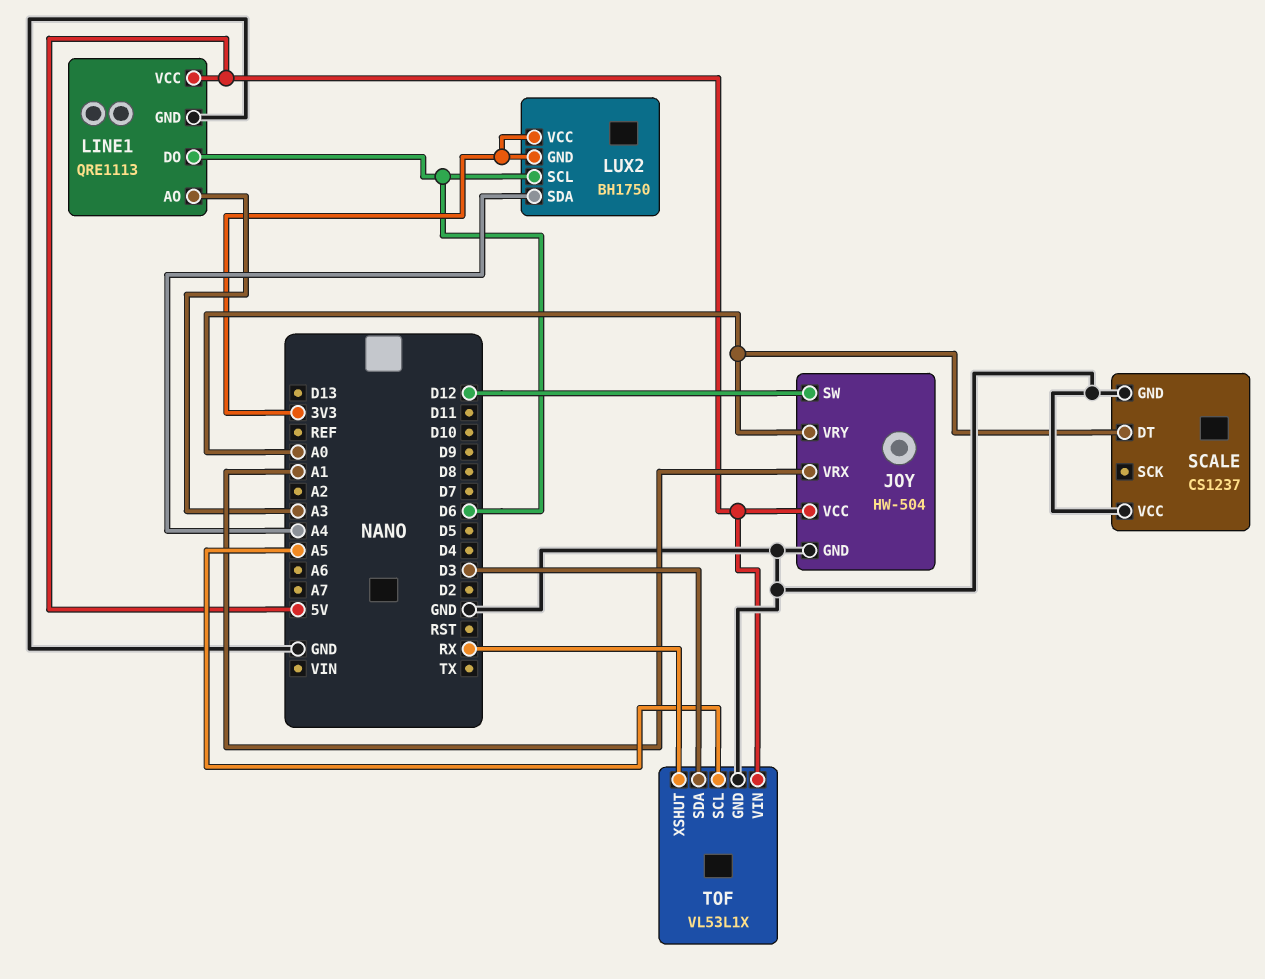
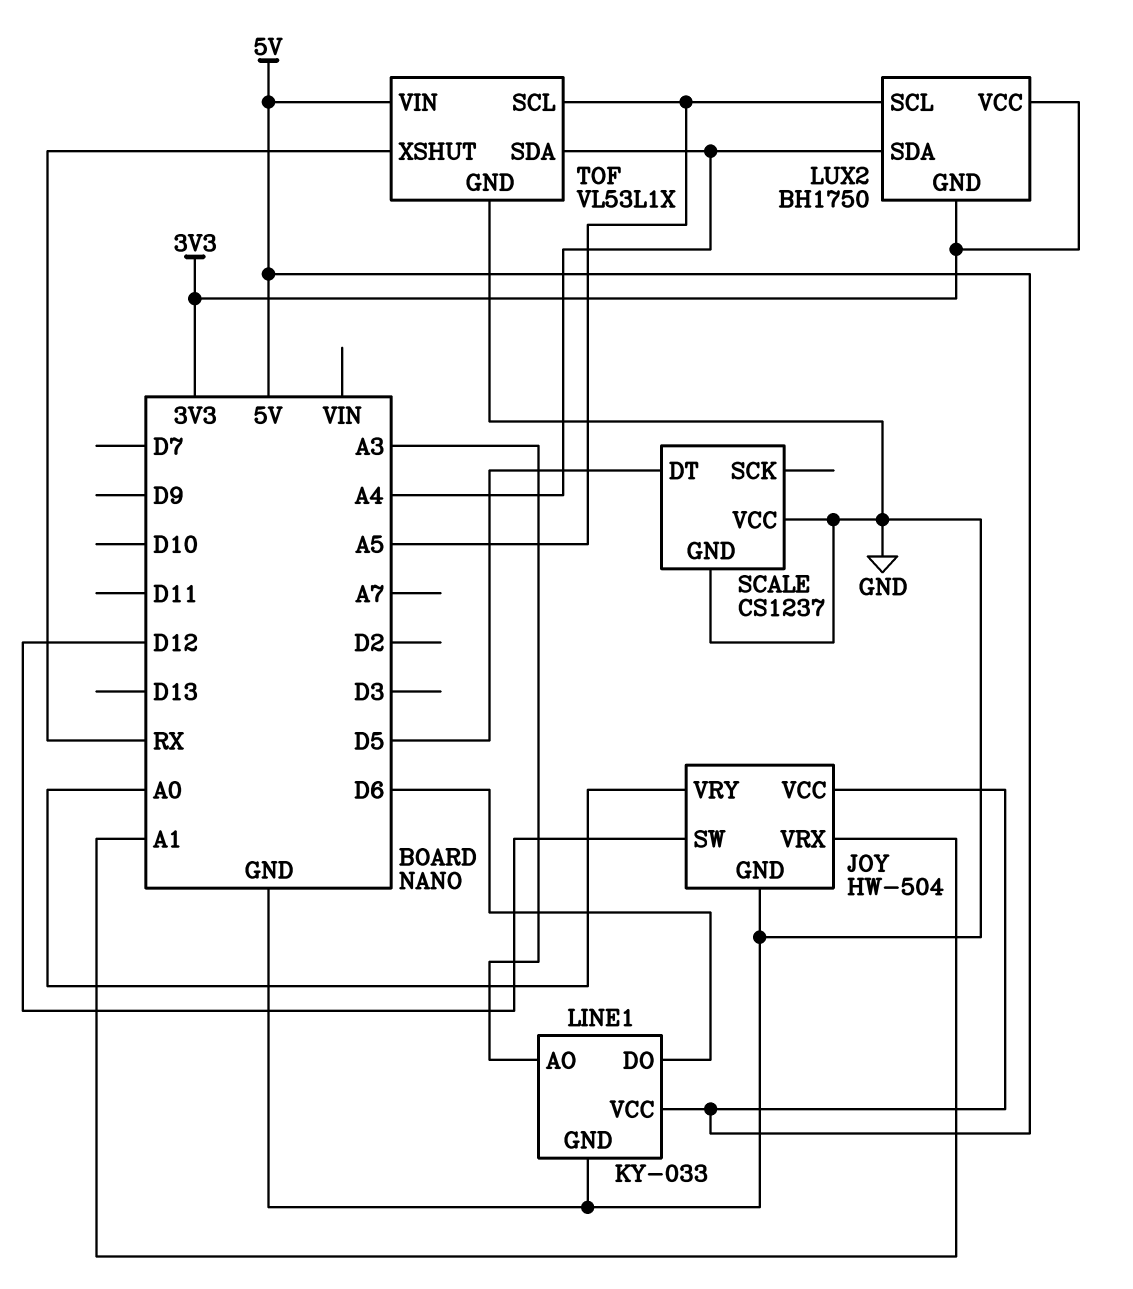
LINE1: QRE1113 -> KY-033
LUX2 pin SCL: D6 -> A5
SCALE pin DT: A0 -> D5
TOF pin SDA: D3 -> A4

